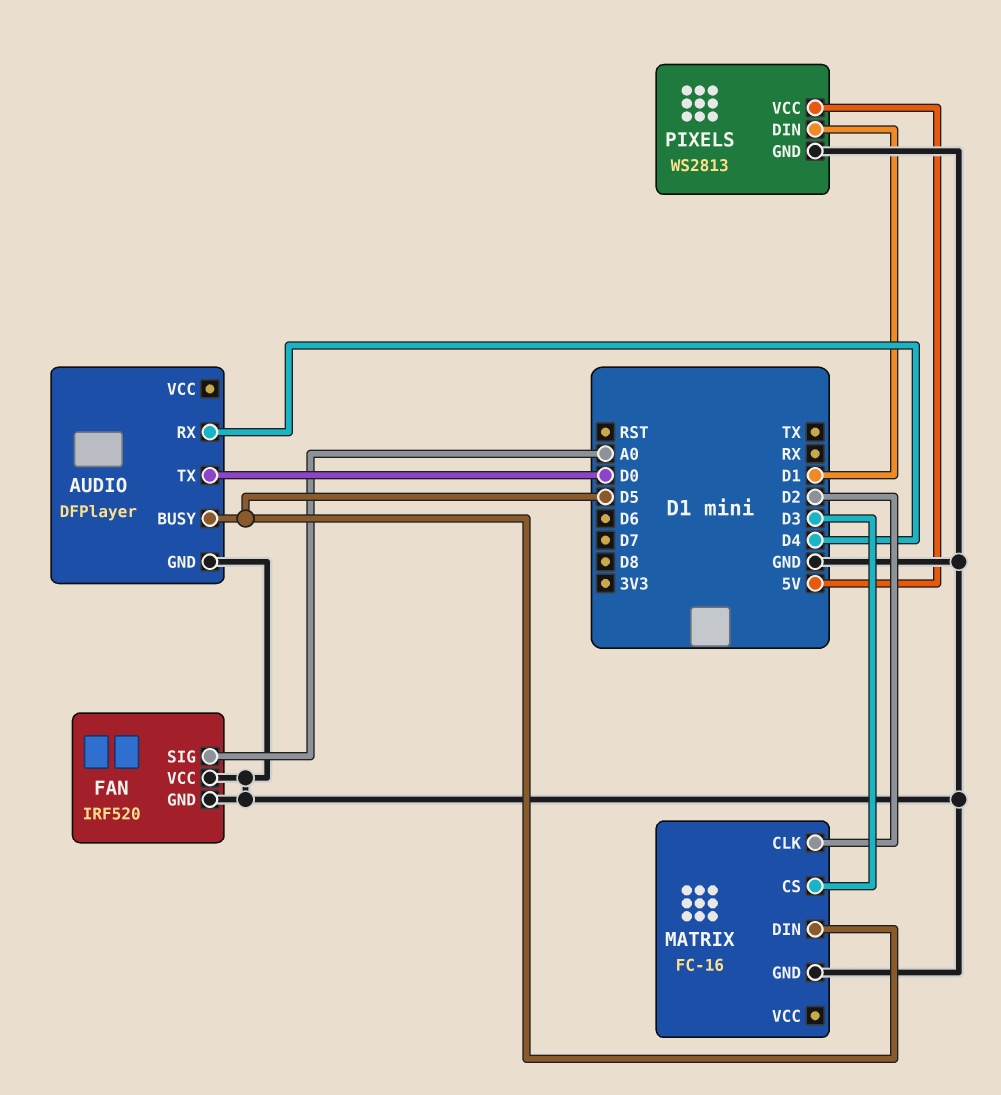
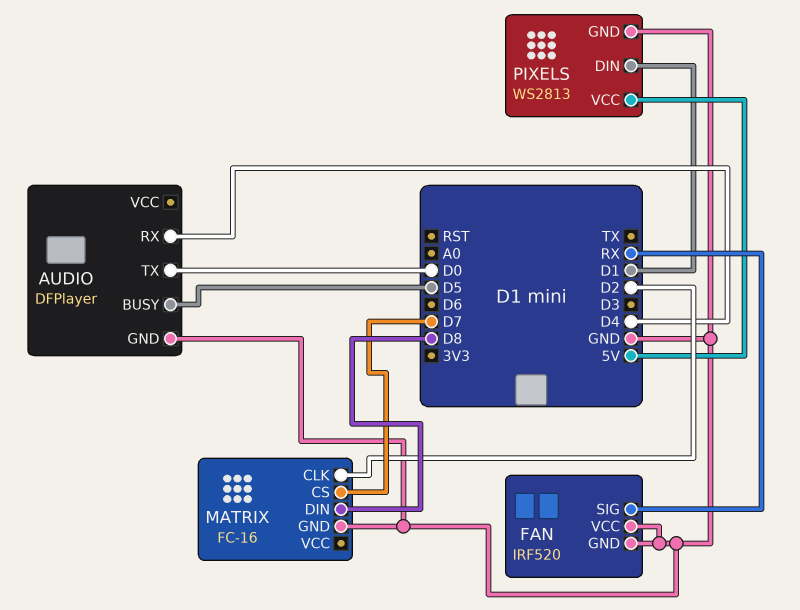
FAN pin SIG: A0 -> RX
MATRIX pin CS: D3 -> D7
MATRIX pin DIN: D5 -> D8

